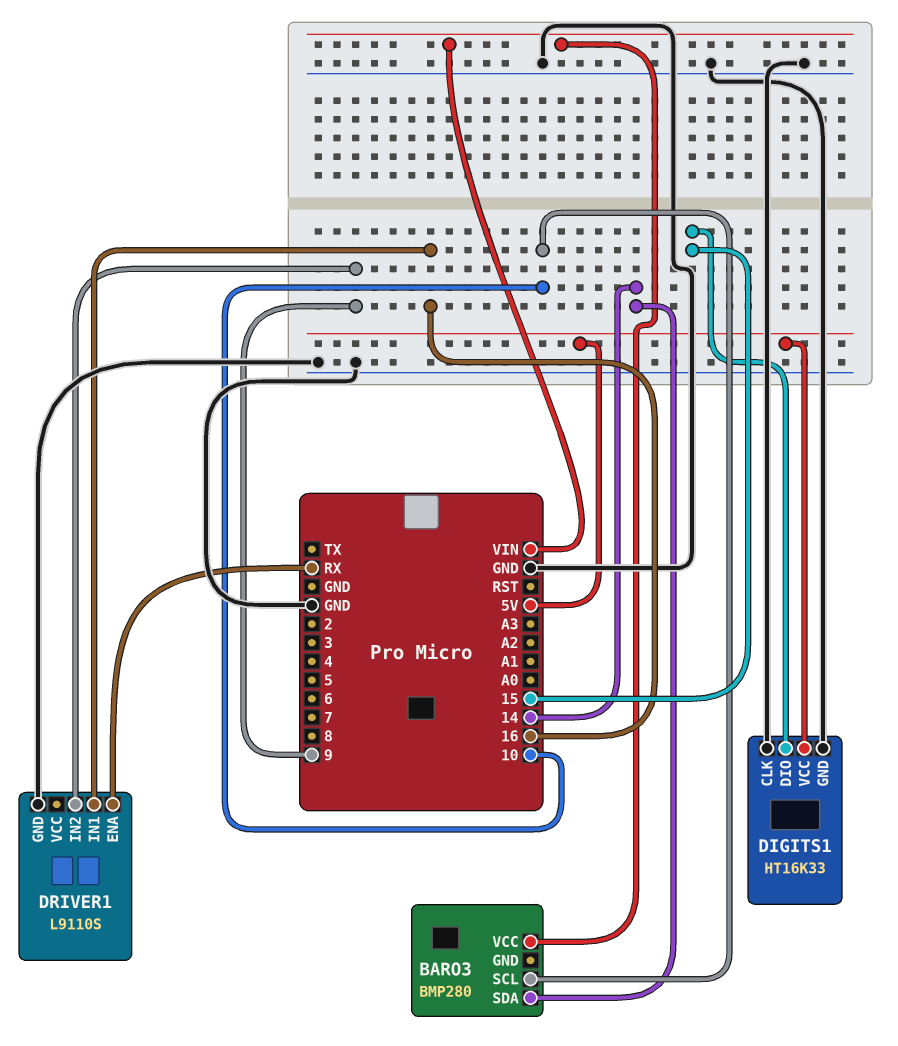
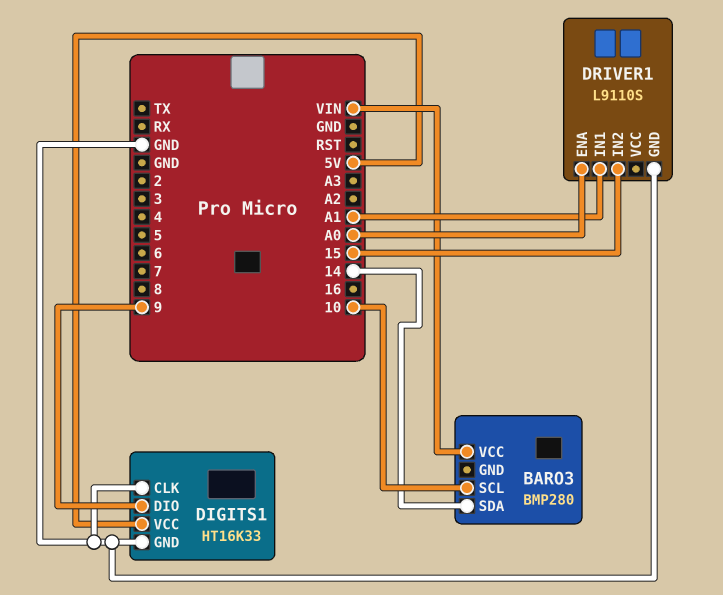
DIGITS1 pin DIO: 15 -> 9
DRIVER1 pin ENA: RX -> A0
DRIVER1 pin IN1: 16 -> A1
DRIVER1 pin IN2: 9 -> 15

